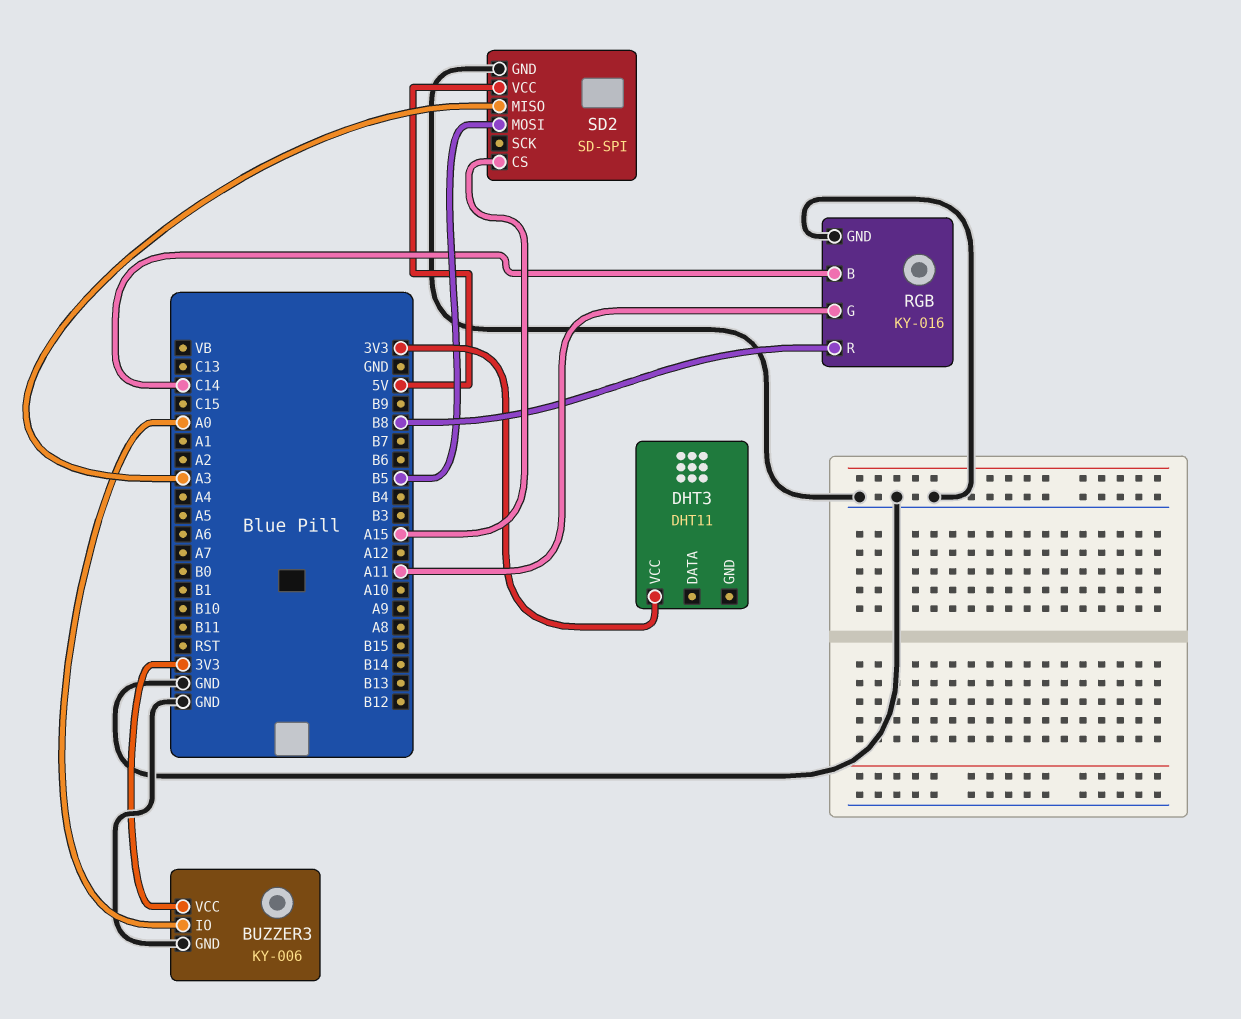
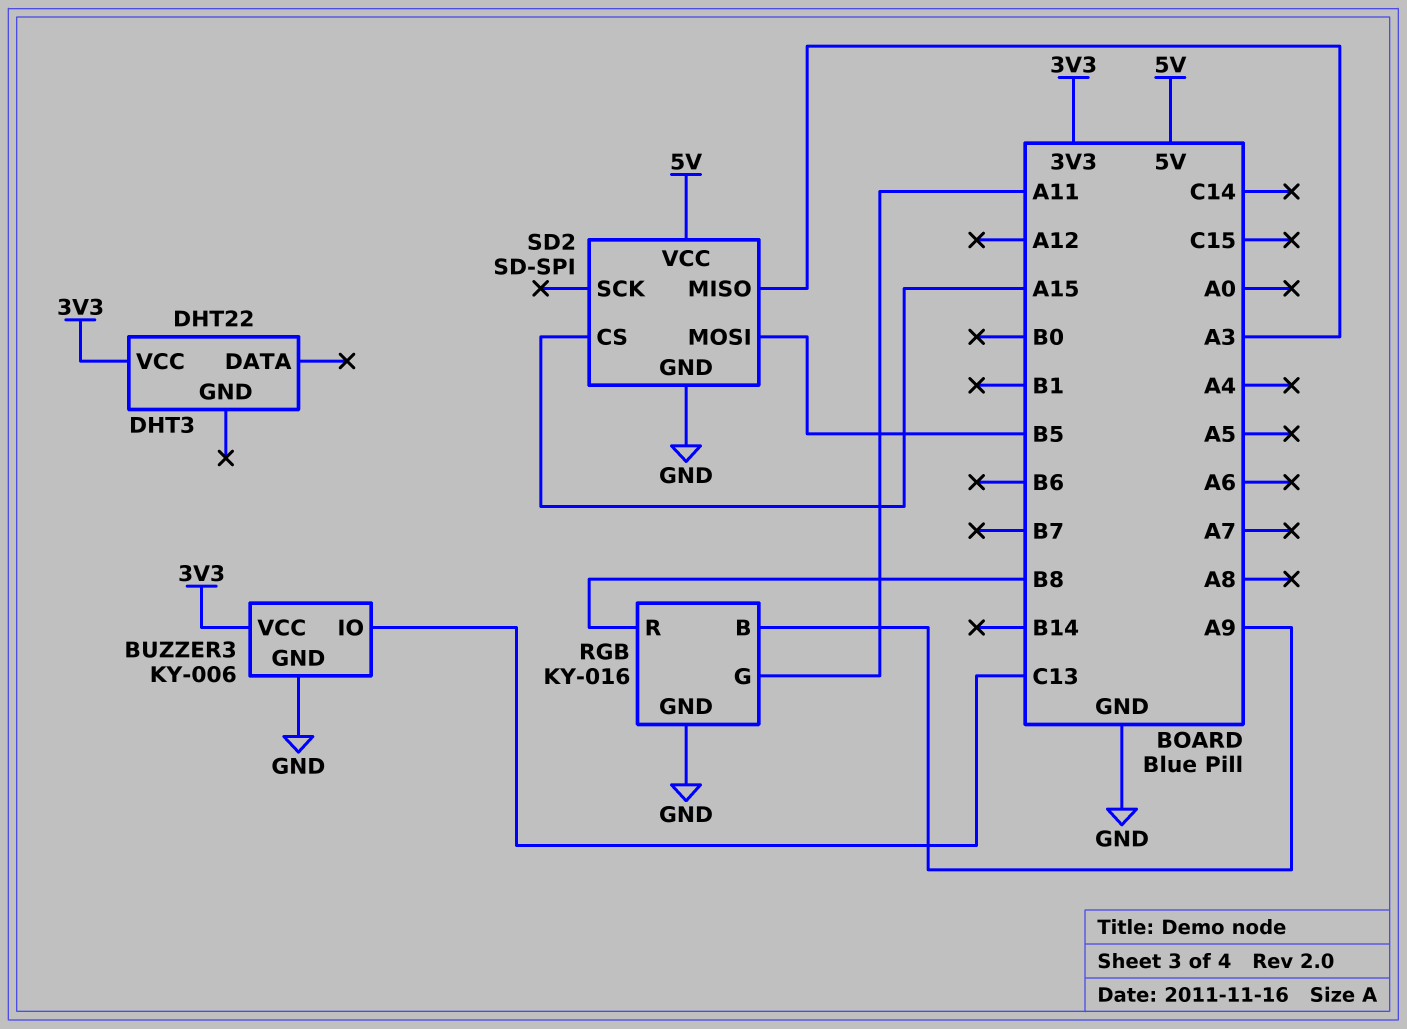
BUZZER3 pin IO: A0 -> C13
DHT3: DHT11 -> DHT22
RGB pin B: C14 -> A9

